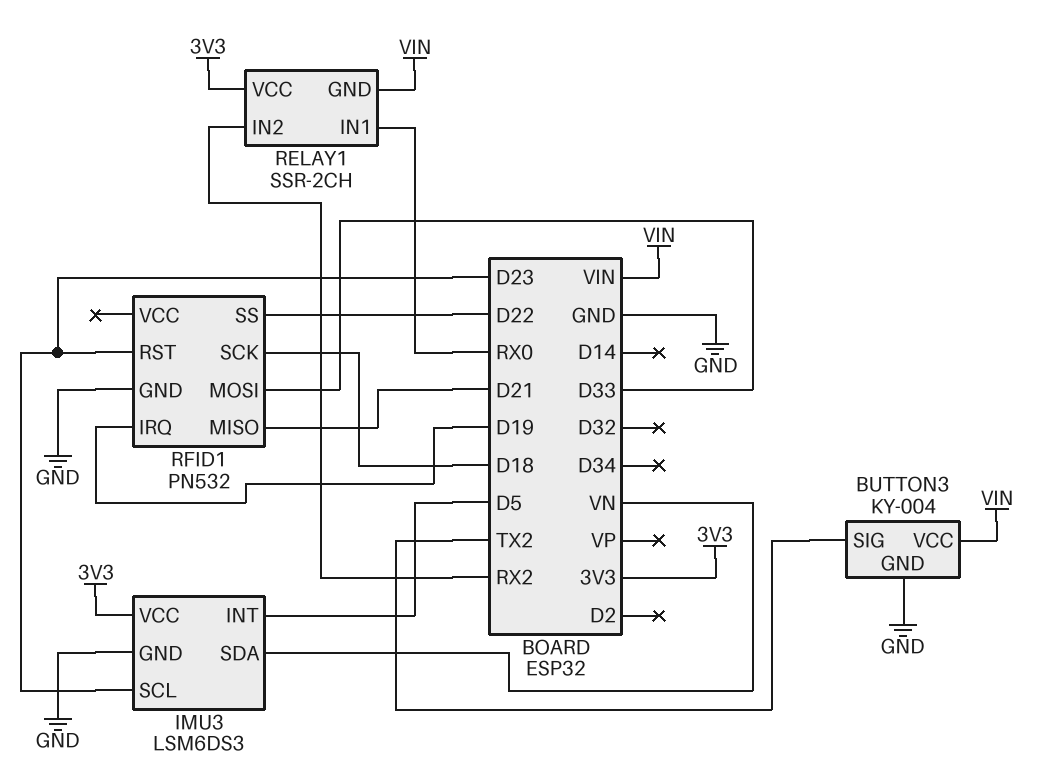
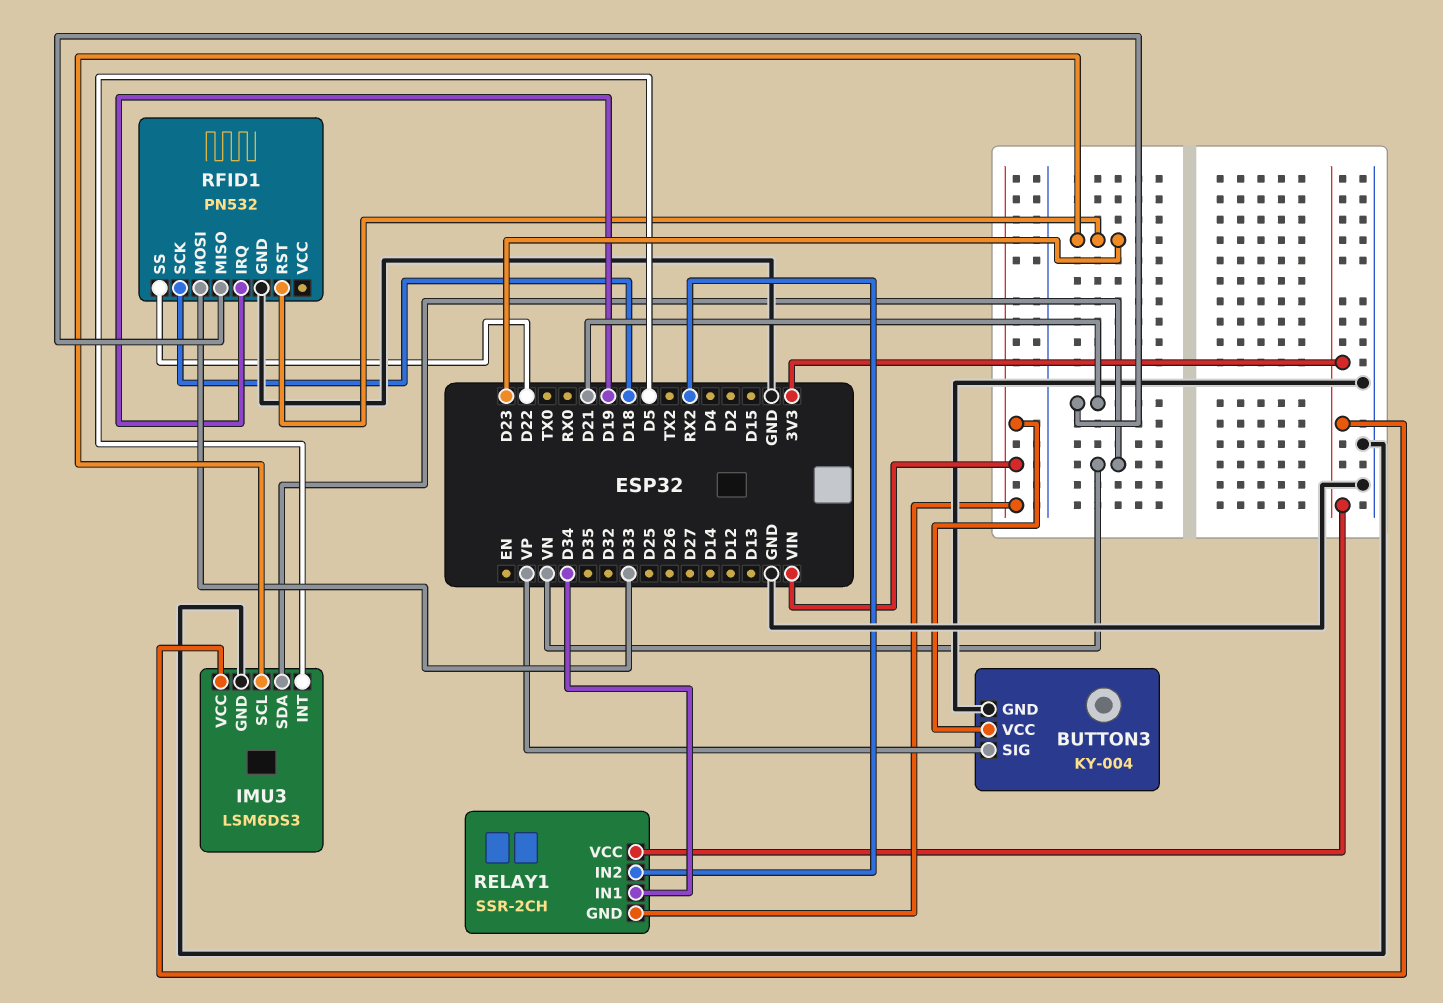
BUTTON3 pin SIG: TX2 -> VP
RELAY1 pin IN1: RX0 -> D34

